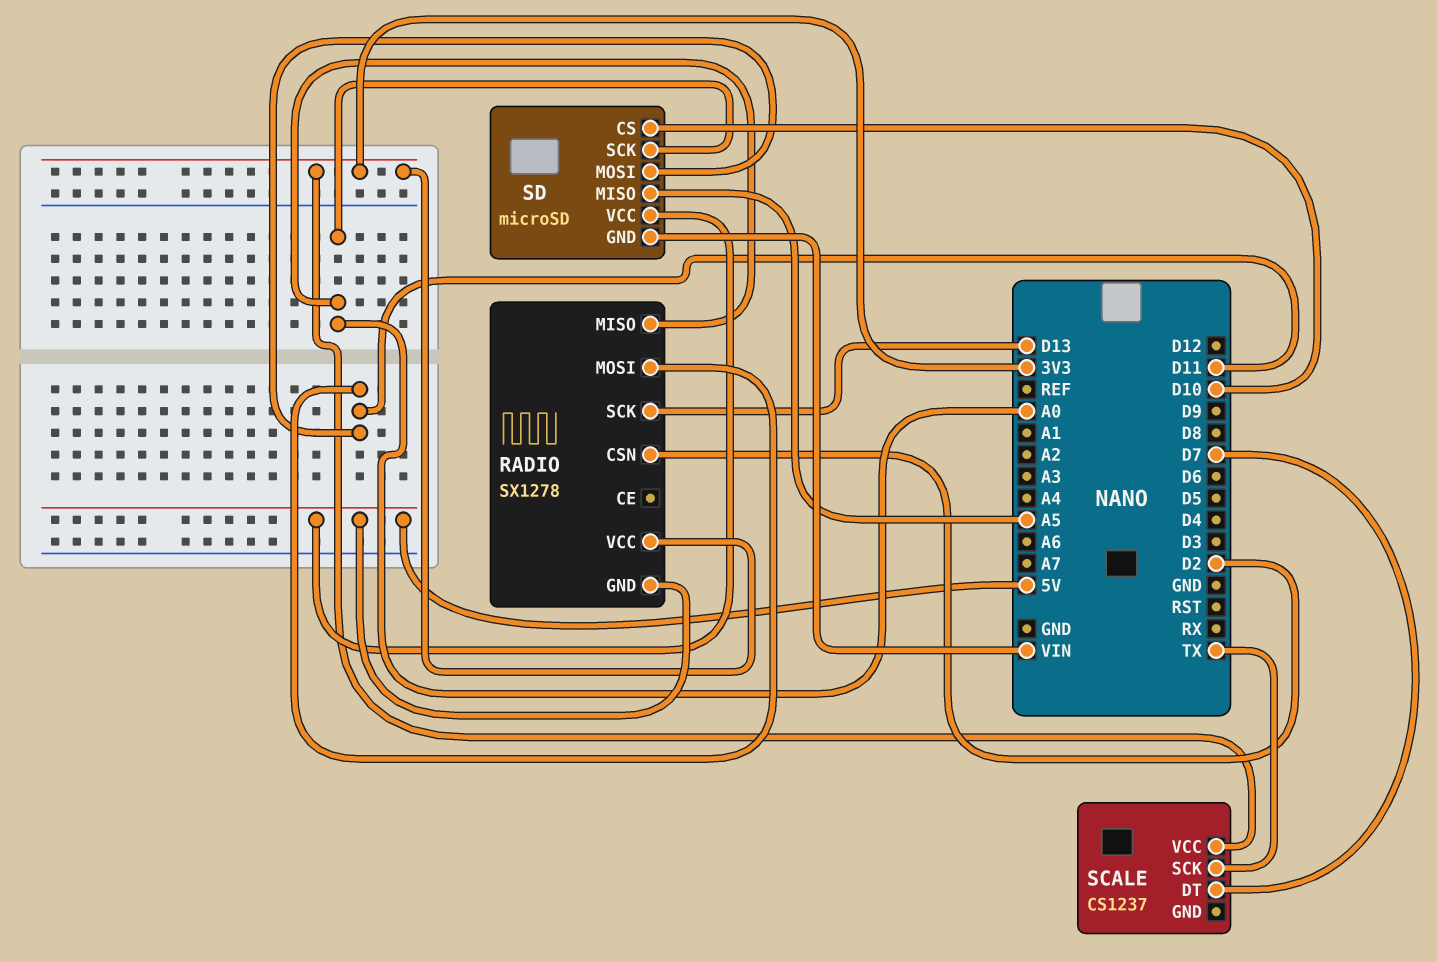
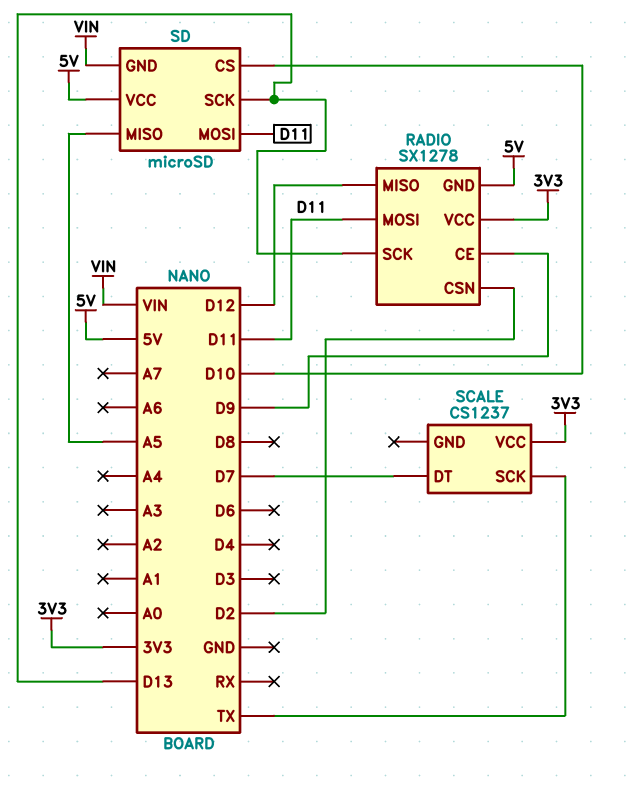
RADIO pin CE: none -> D9
RADIO pin MISO: A0 -> D12
SD pin SCK: A0 -> D13

